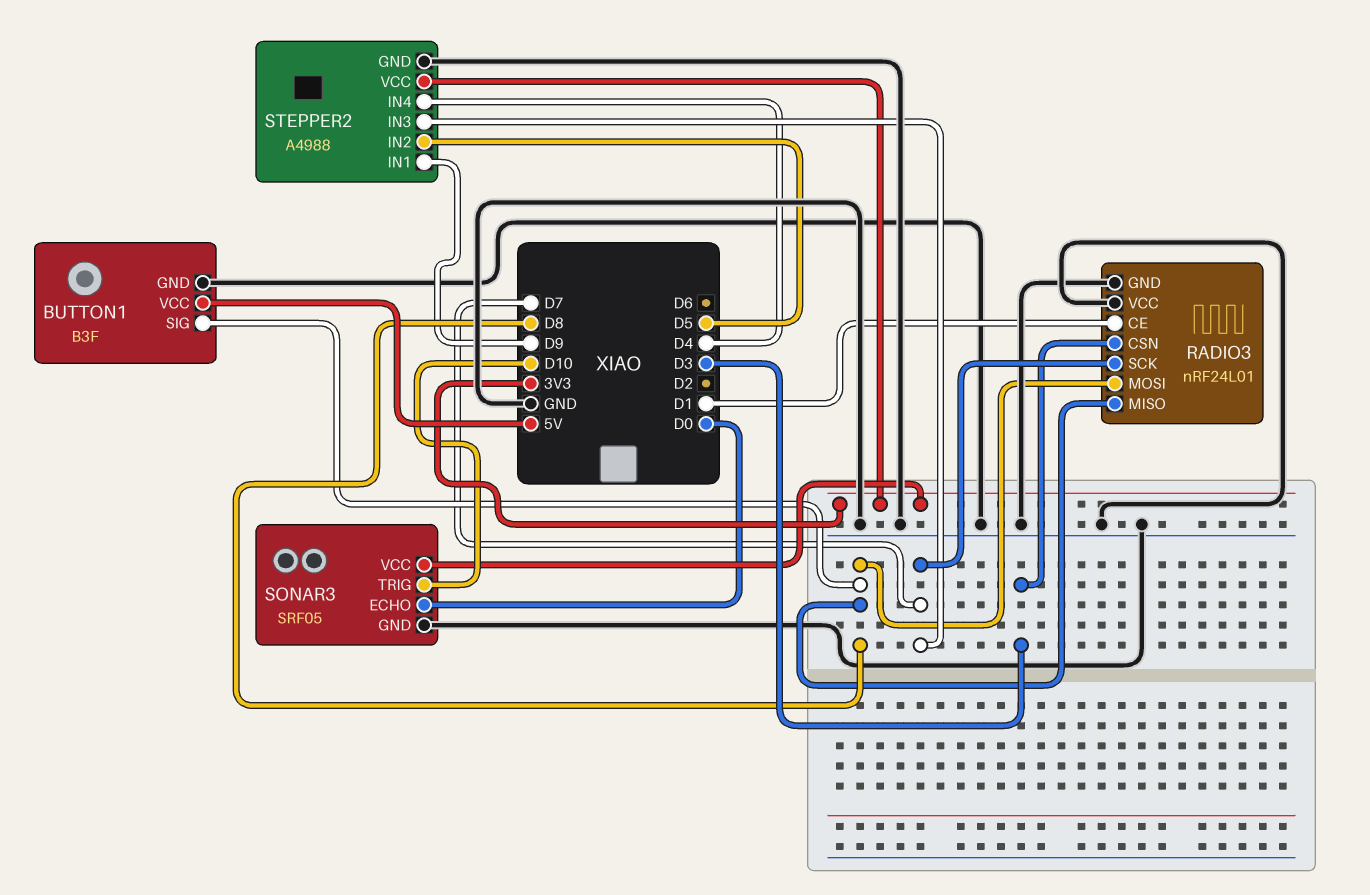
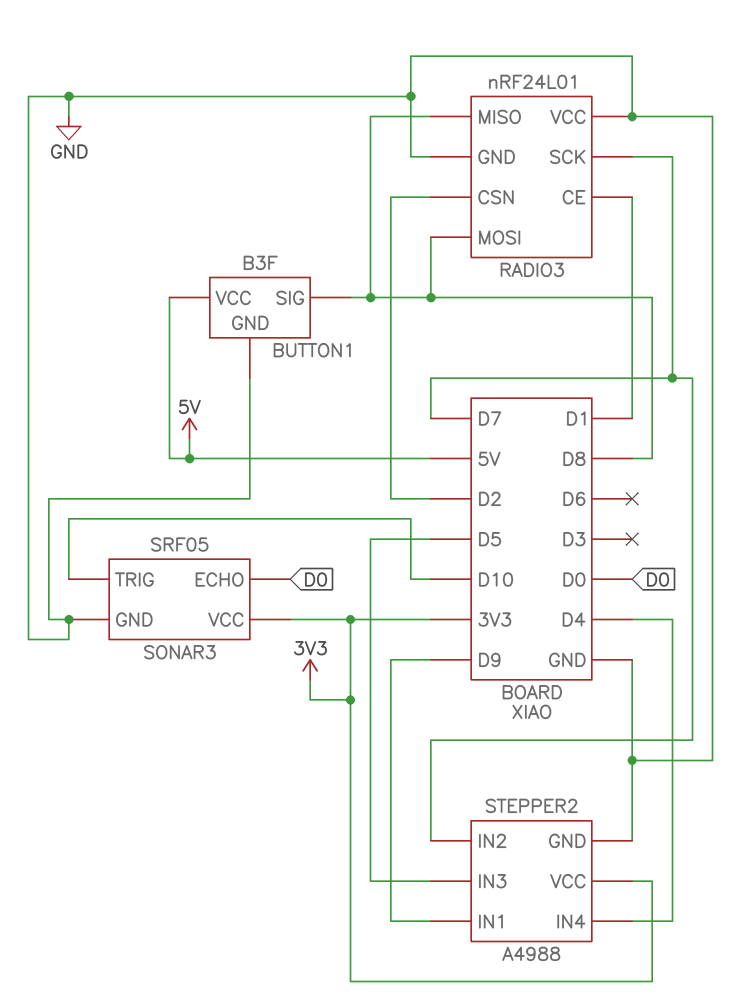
RADIO3 pin CSN: D3 -> D2
STEPPER2 pin IN2: D5 -> D7
STEPPER2 pin IN3: D7 -> D5

